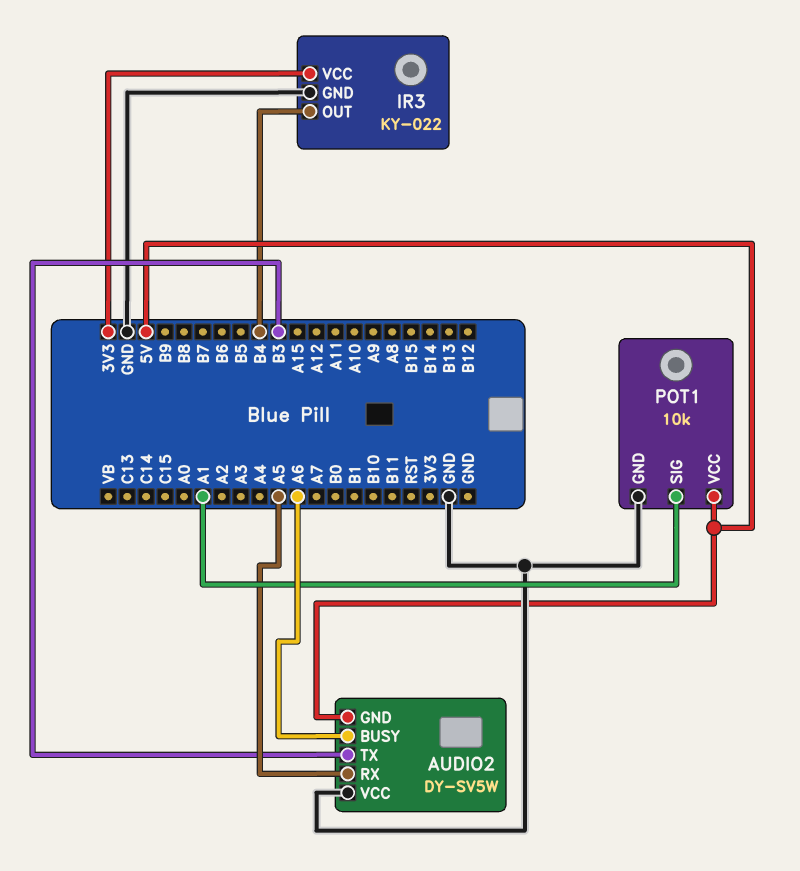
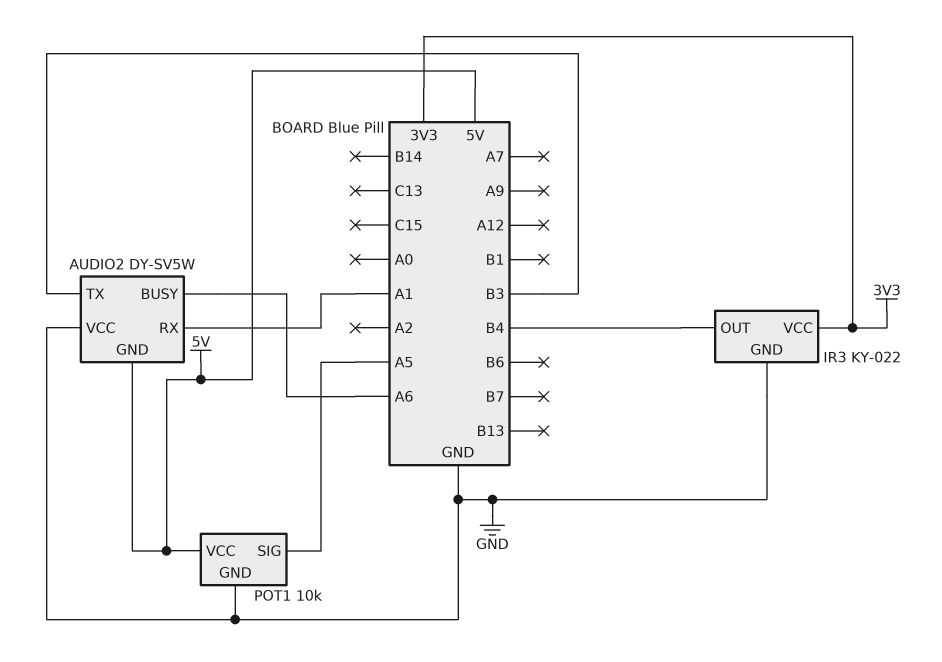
AUDIO2 pin RX: A5 -> A1
POT1 pin SIG: A1 -> A5

